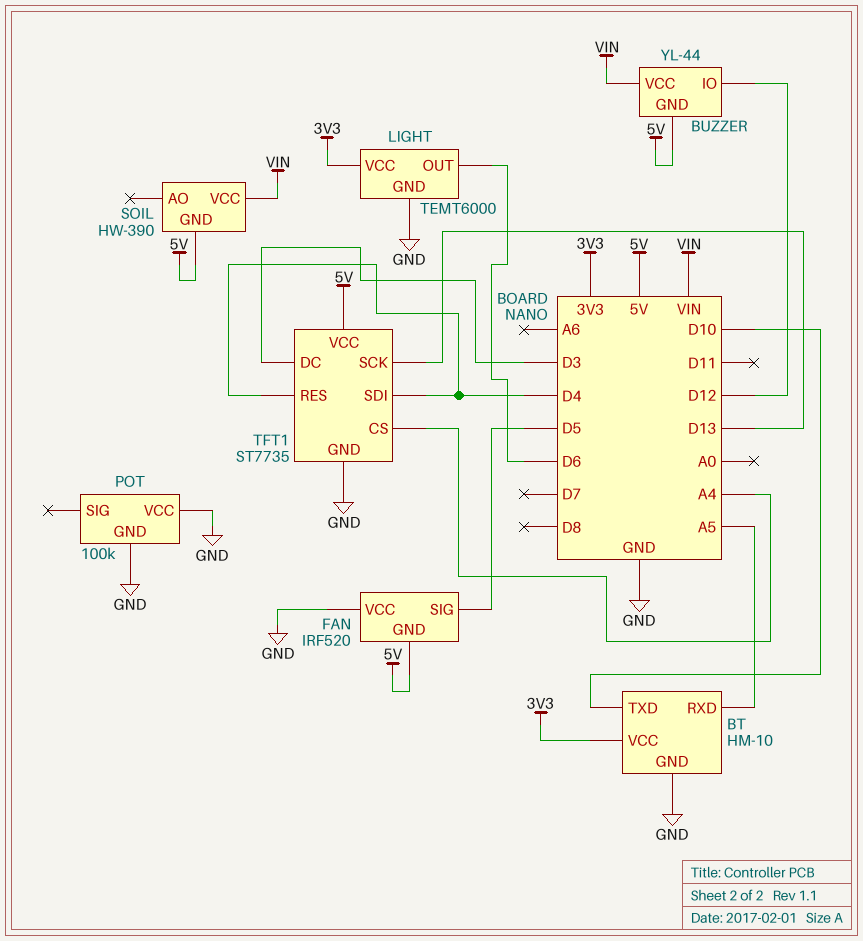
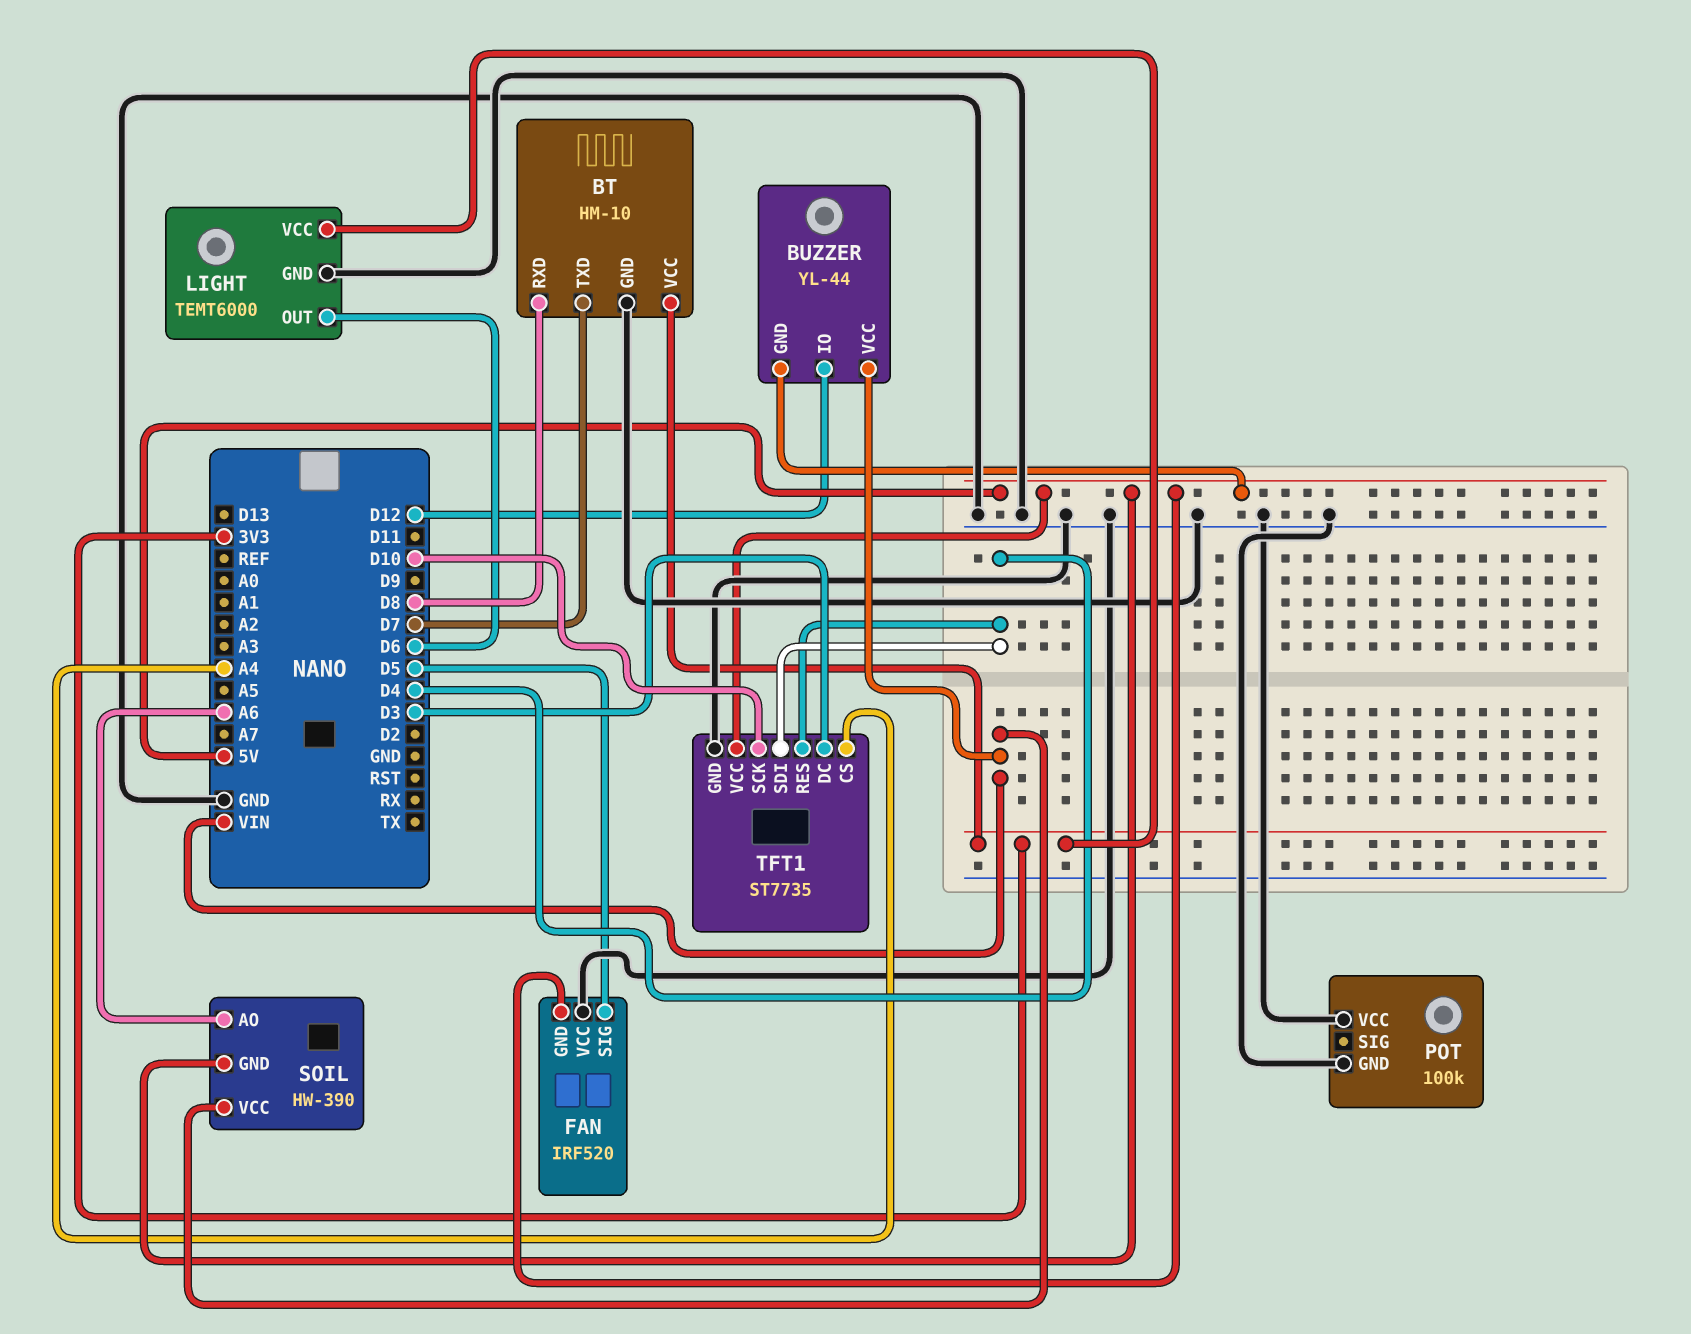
BT pin RXD: A5 -> D8
BT pin TXD: D10 -> D7
SOIL pin AO: none -> A6
TFT1 pin SCK: D13 -> D10

